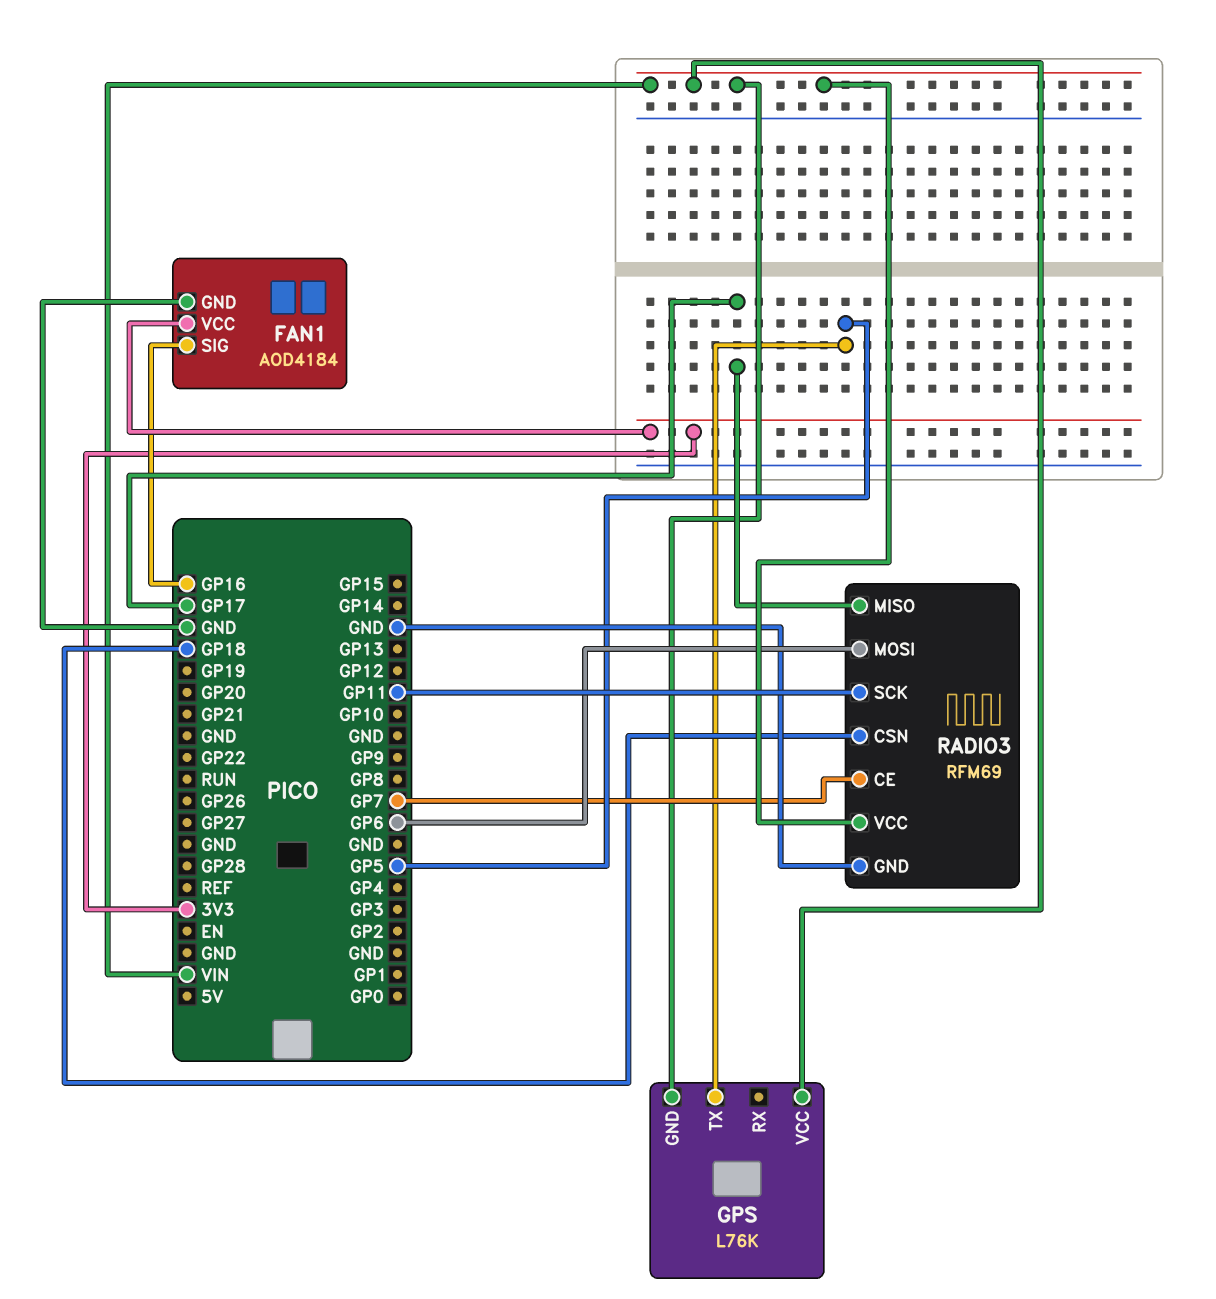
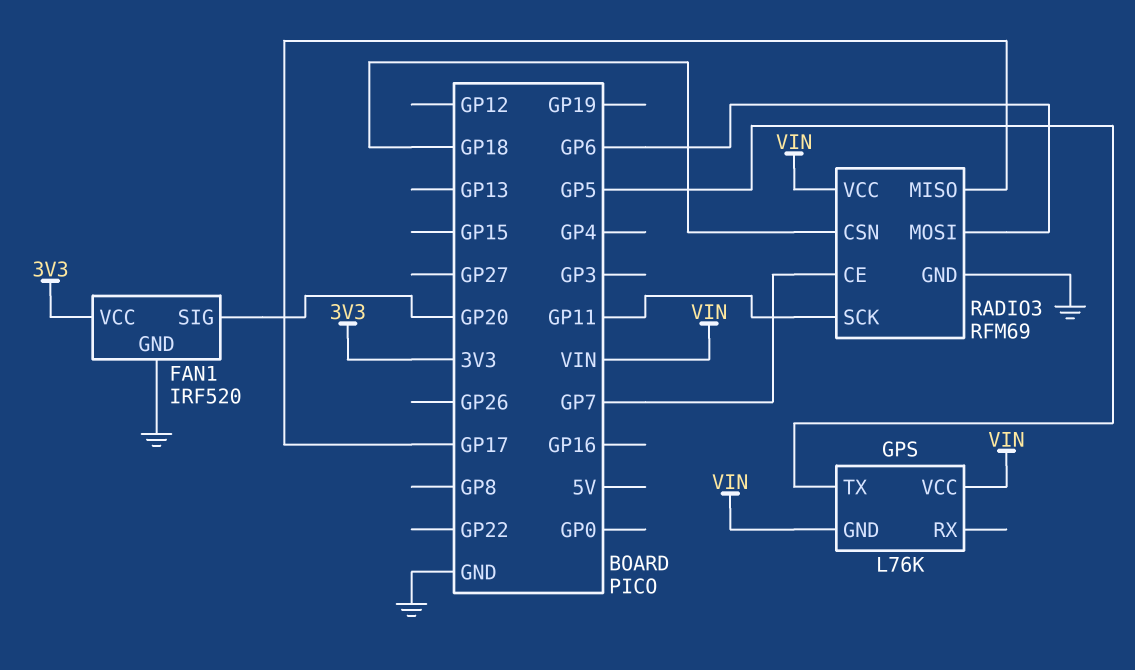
FAN1: AOD4184 -> IRF520
FAN1 pin SIG: GP16 -> GP20

